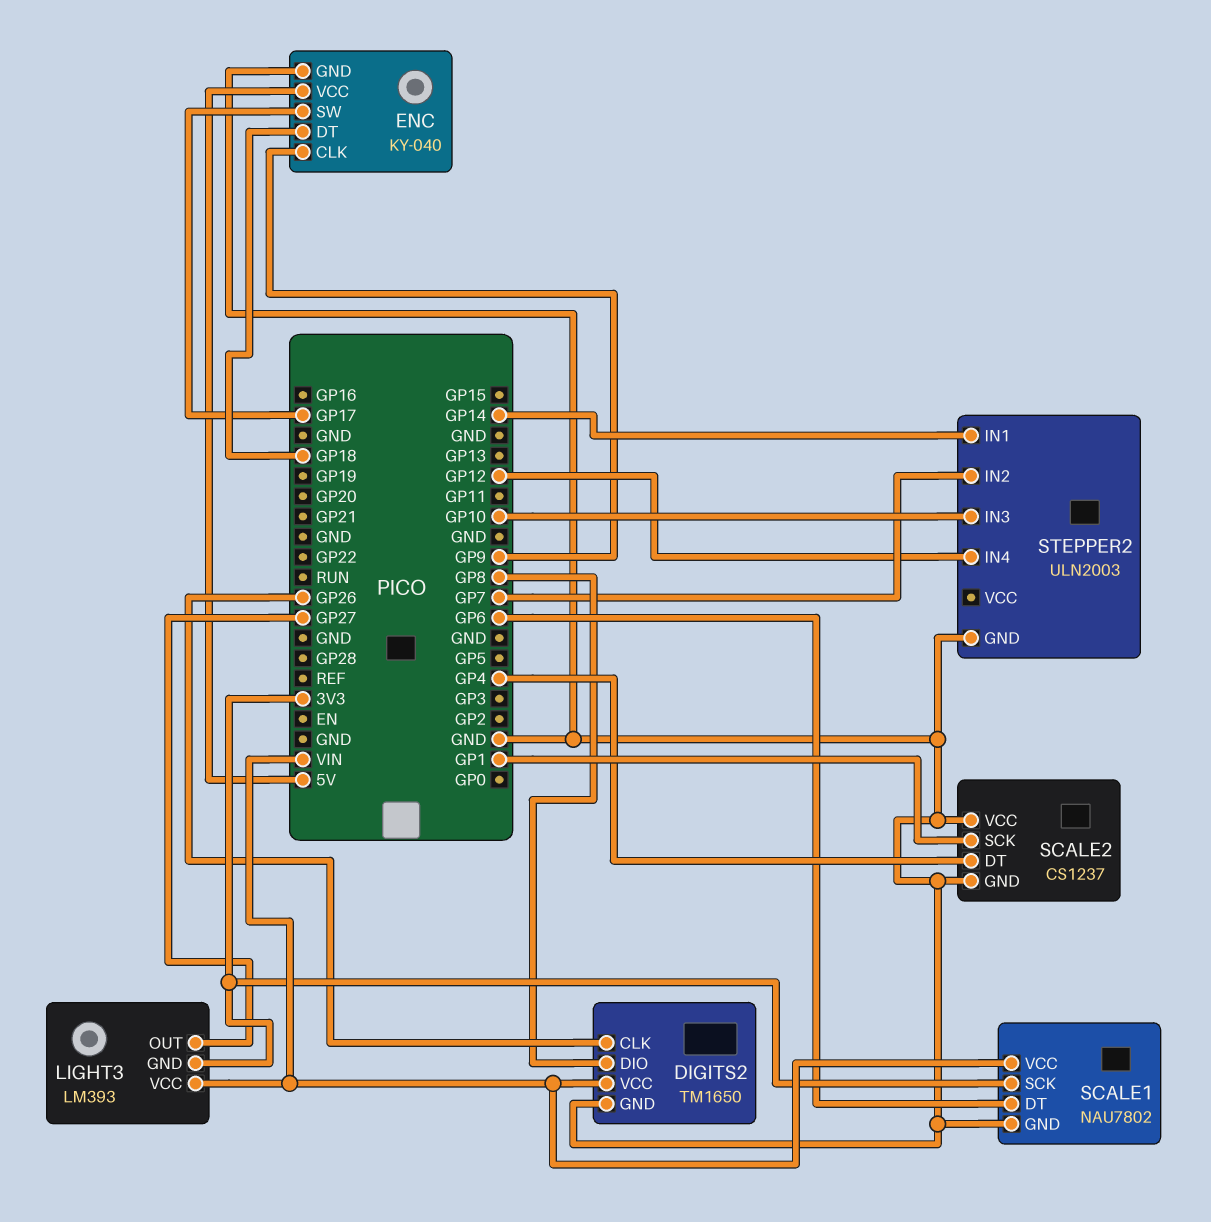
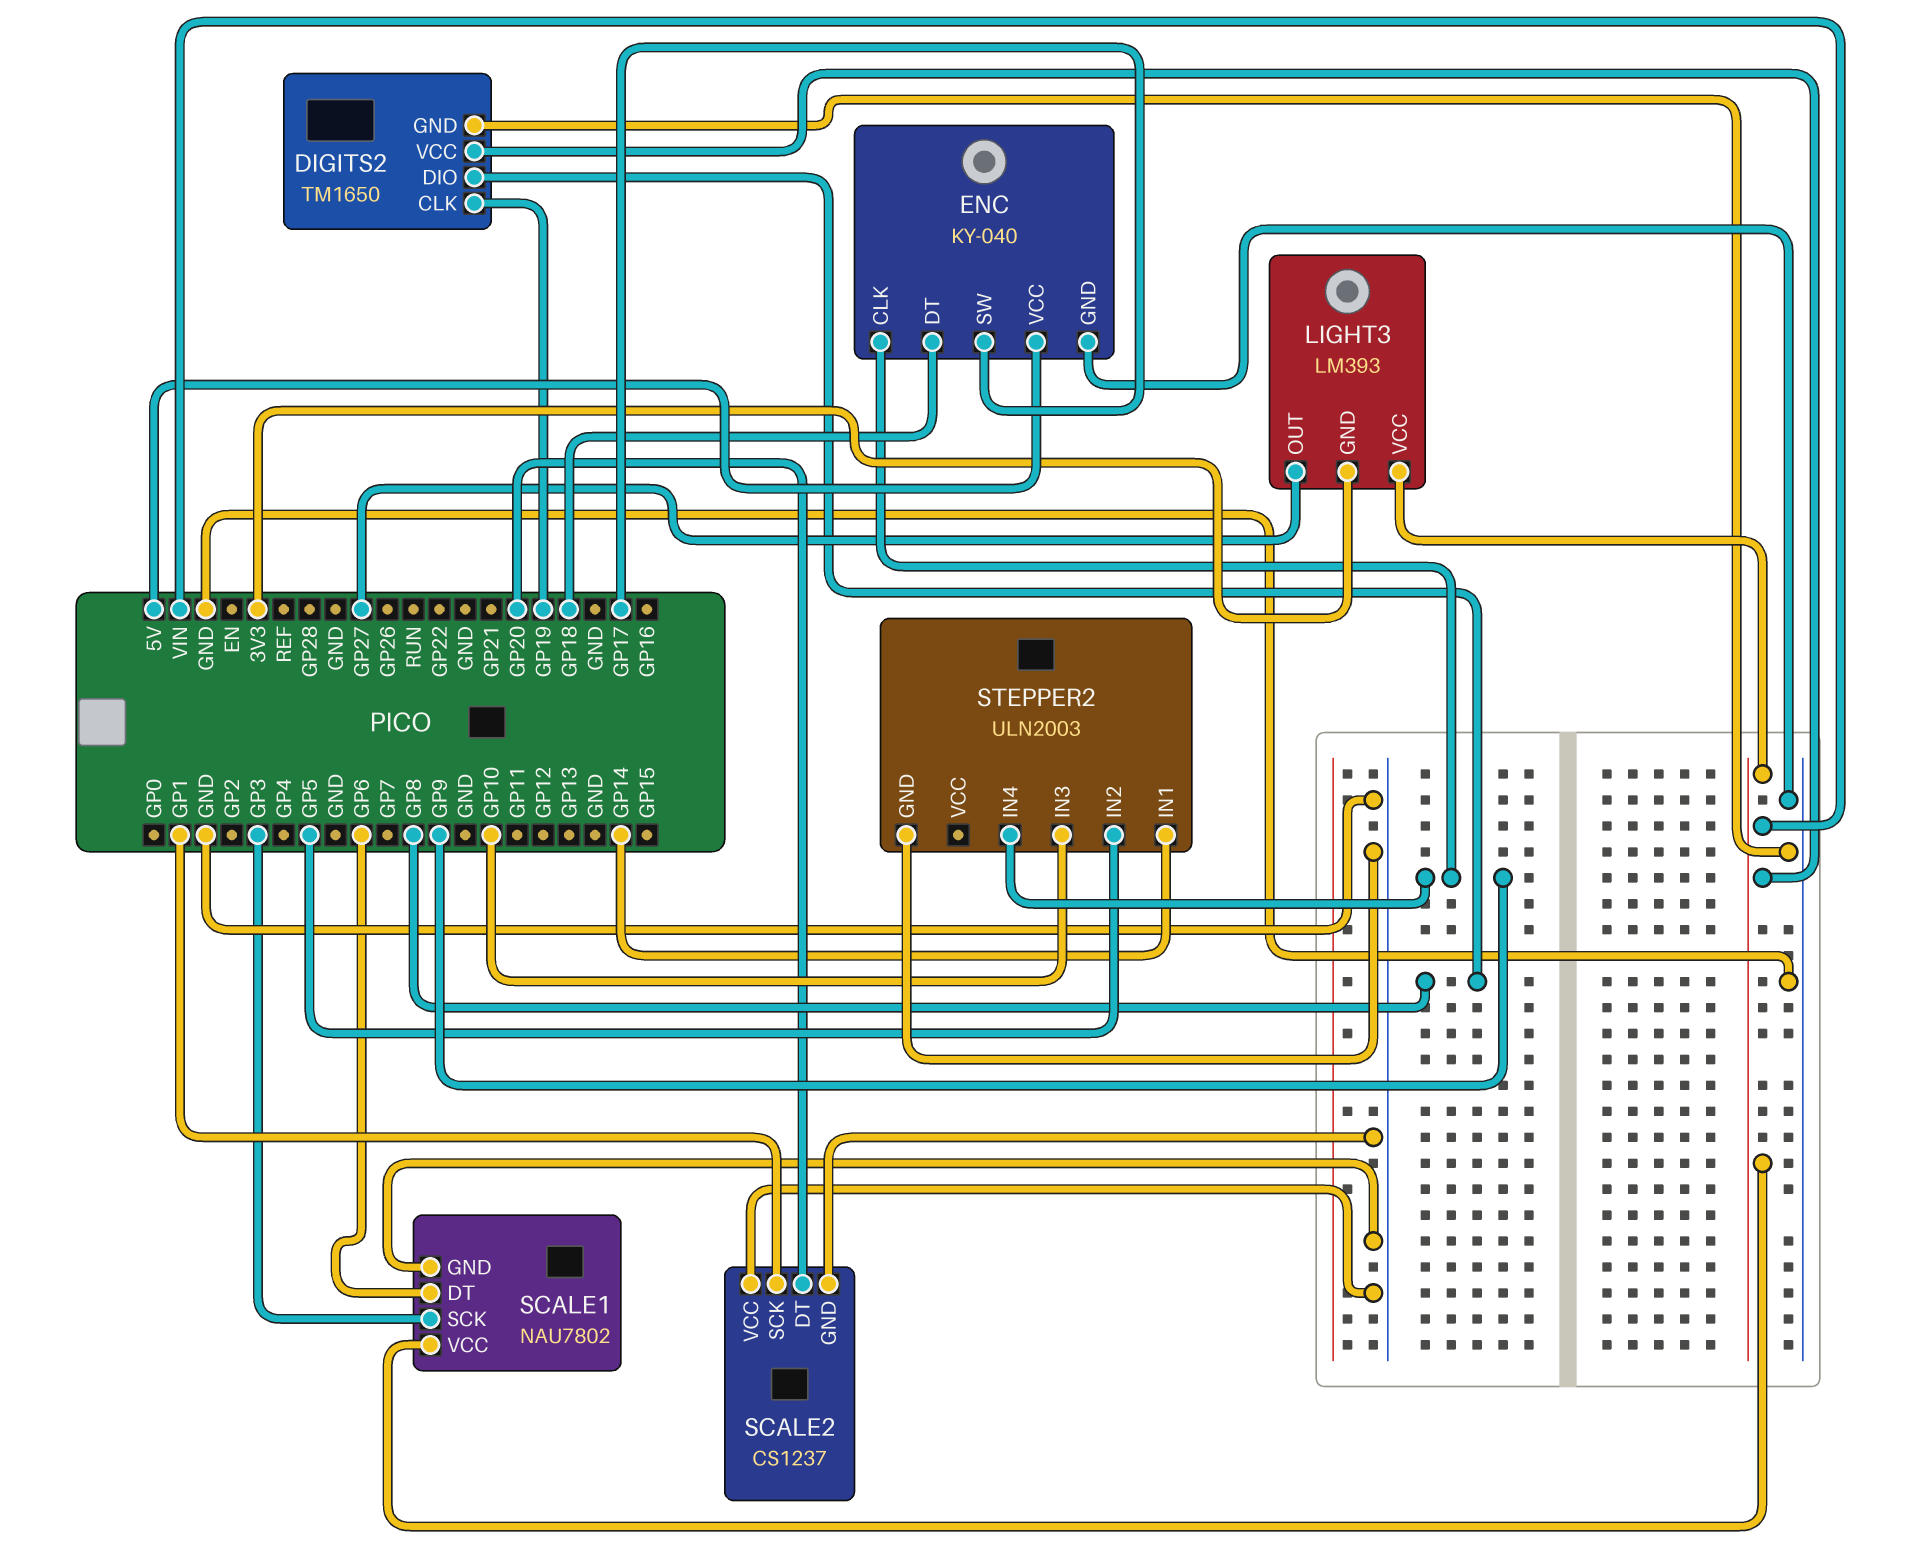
DIGITS2 pin CLK: GP26 -> GP19
SCALE1 pin SCK: 3V3 -> GP3
SCALE2 pin DT: GP4 -> GP20
STEPPER2 pin IN2: GP7 -> GP5
STEPPER2 pin IN4: GP12 -> GP9

